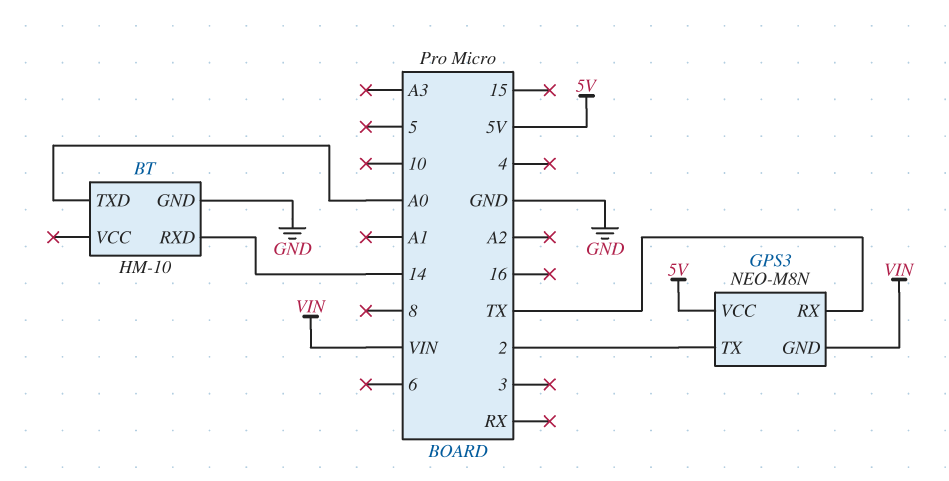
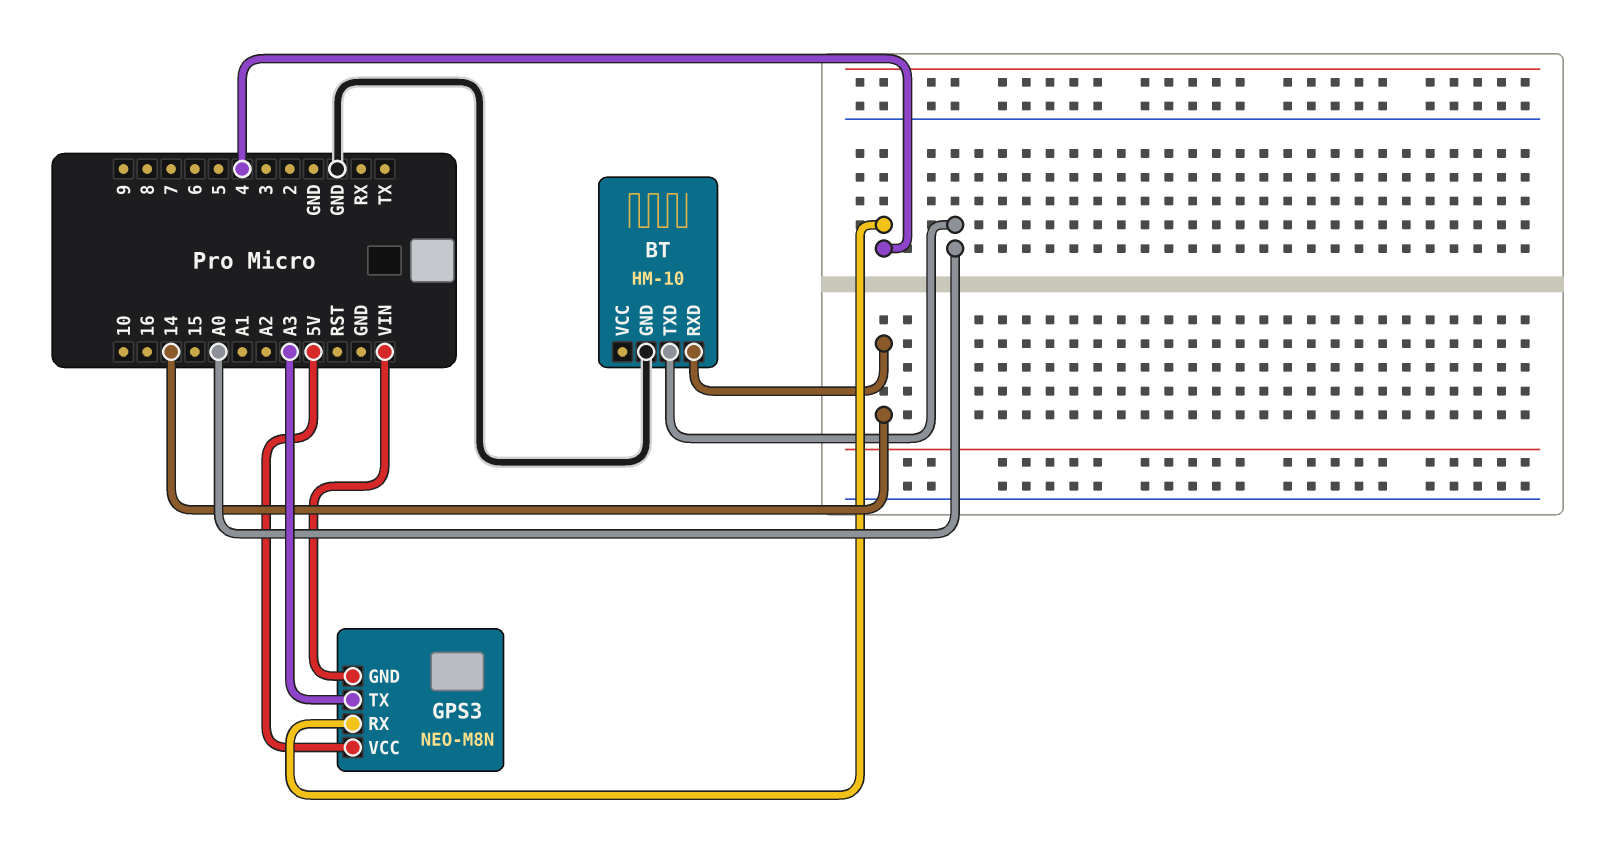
GPS3 pin RX: TX -> 4
GPS3 pin TX: 2 -> A3

